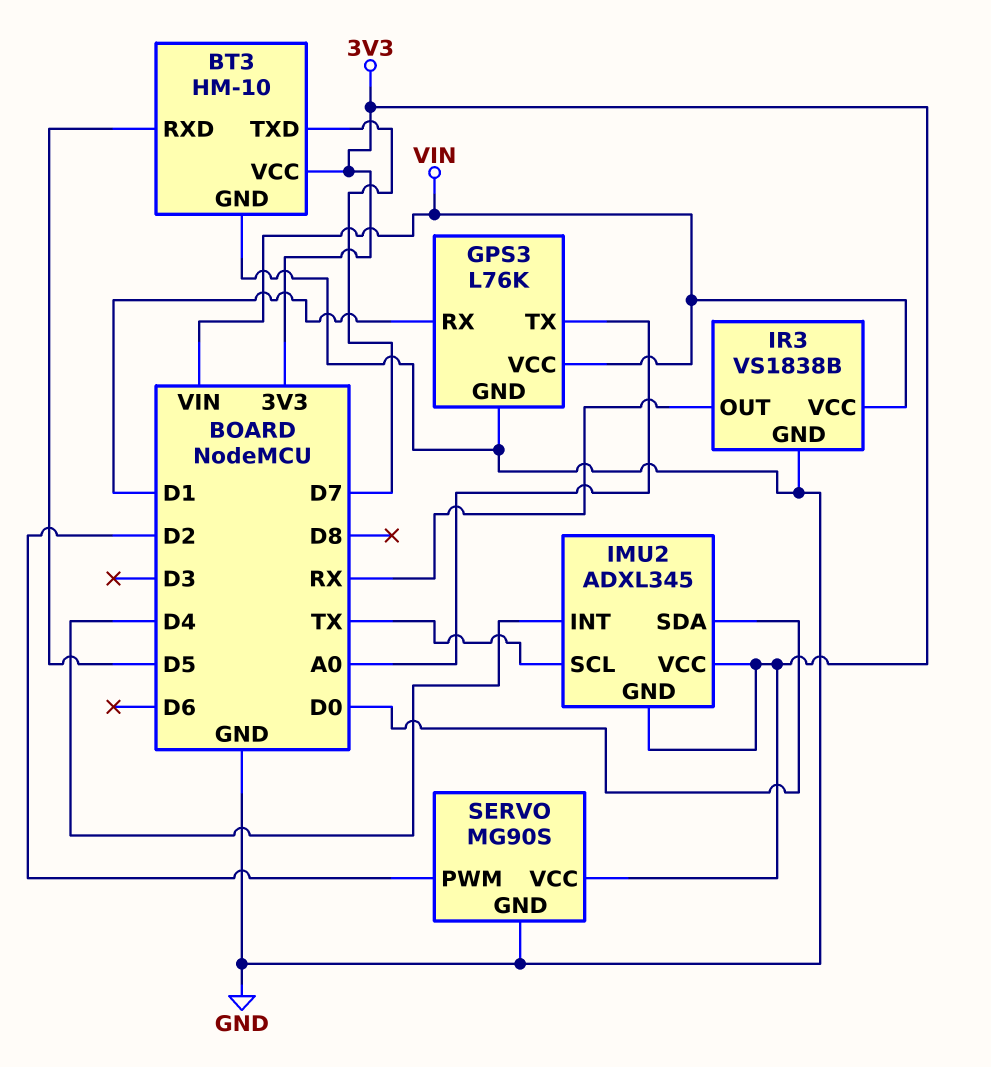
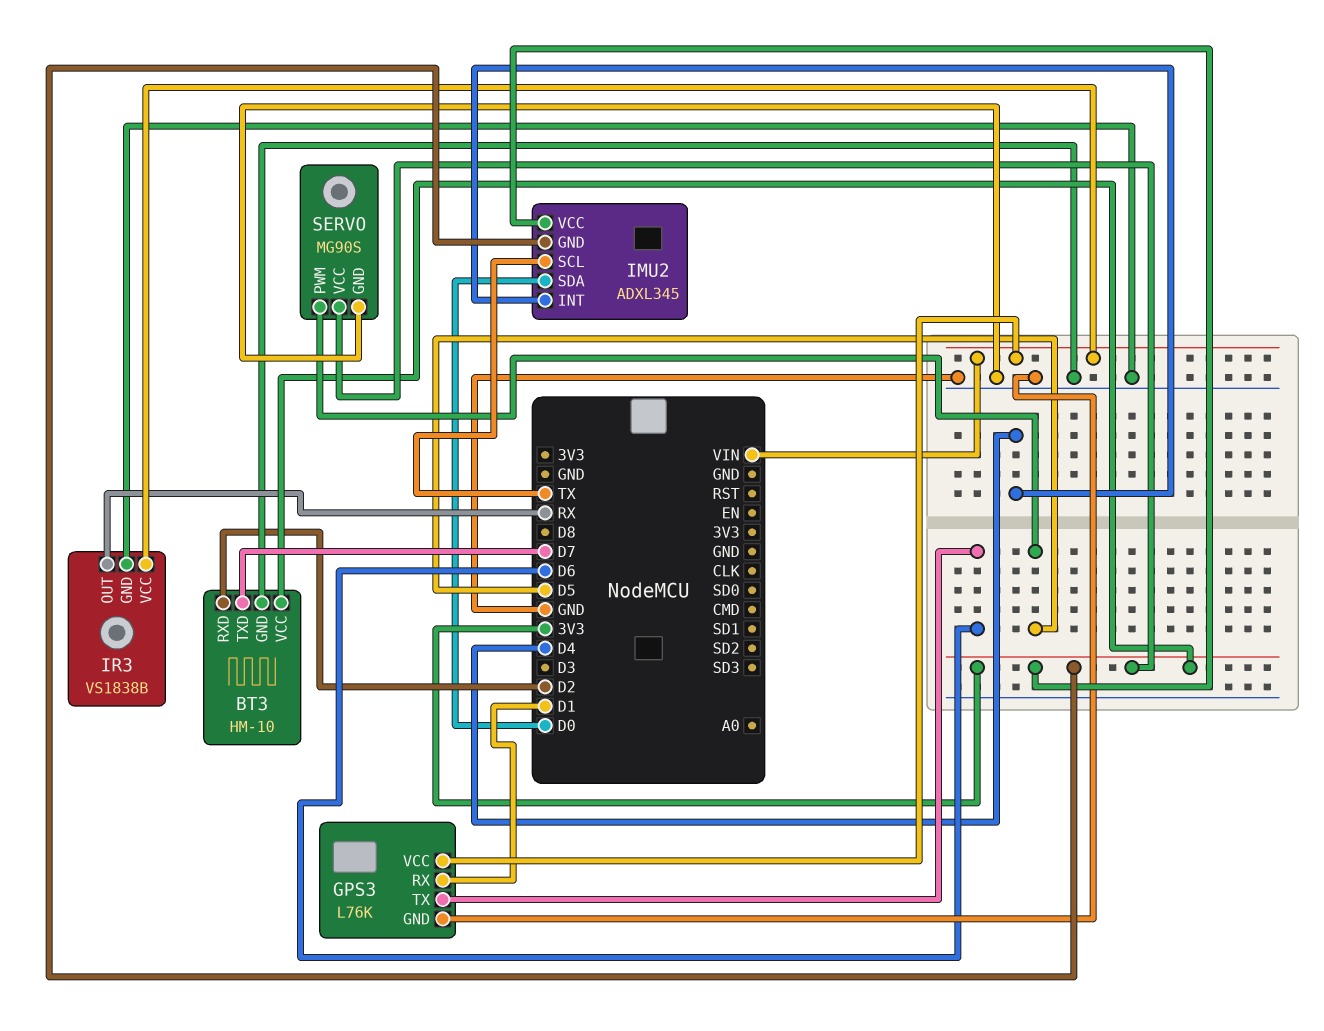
BT3 pin RXD: D5 -> D2
GPS3 pin TX: A0 -> D6
SERVO pin PWM: D2 -> D5

